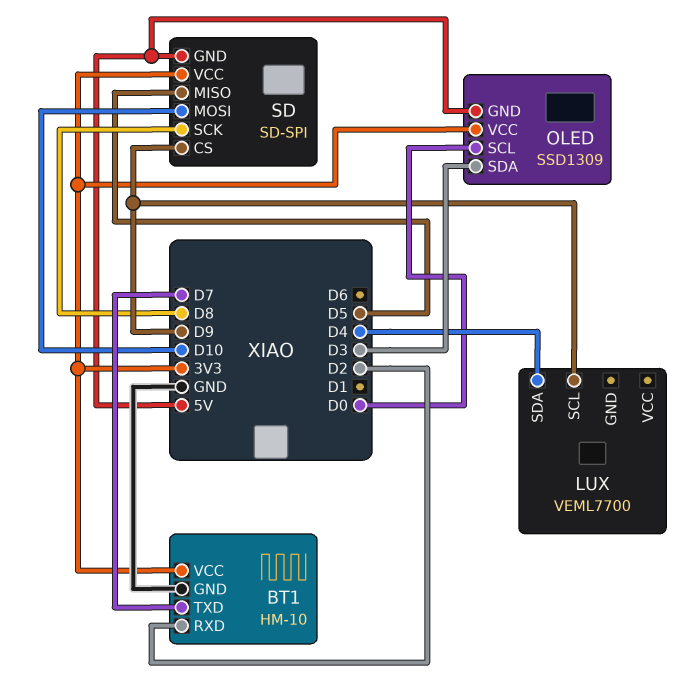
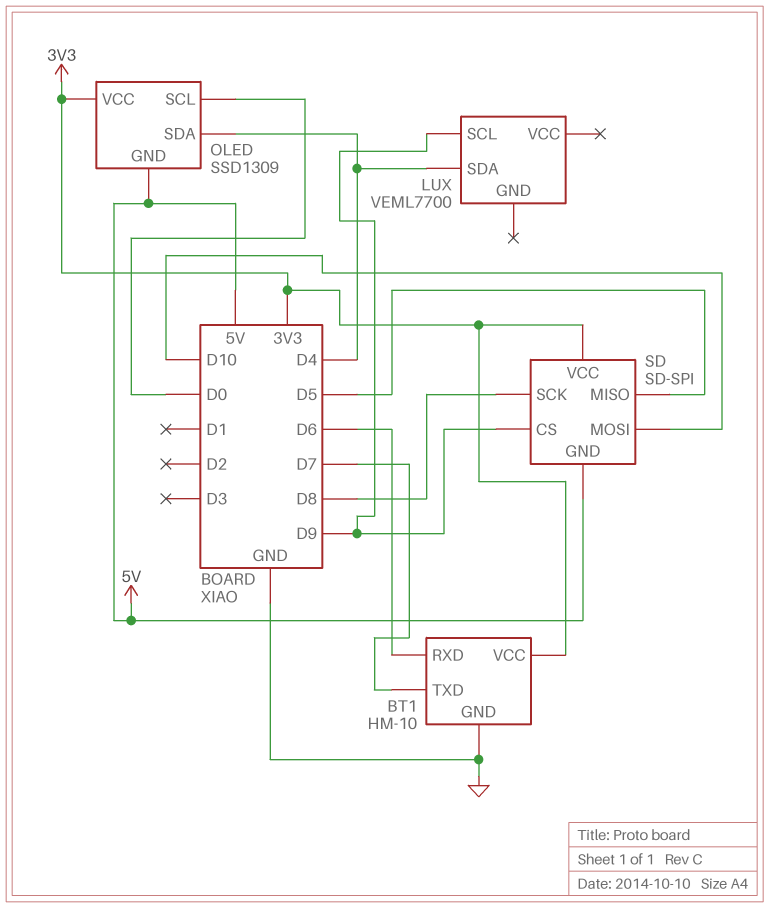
BT1 pin RXD: D2 -> D6
OLED pin SDA: D3 -> D4

